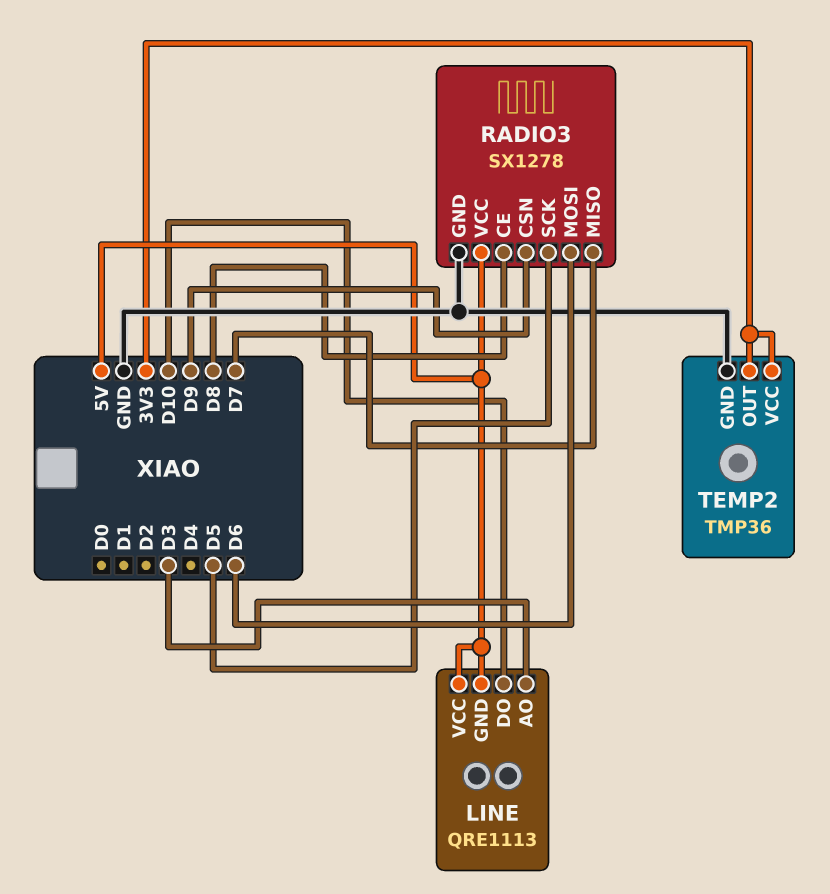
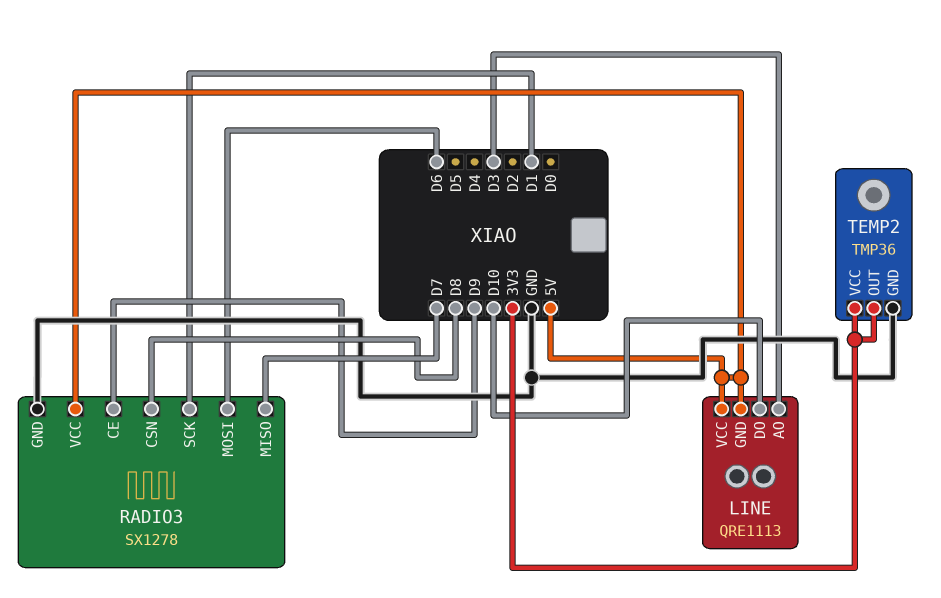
RADIO3 pin CE: D8 -> D9
RADIO3 pin CSN: D9 -> D8
RADIO3 pin SCK: D5 -> D1

